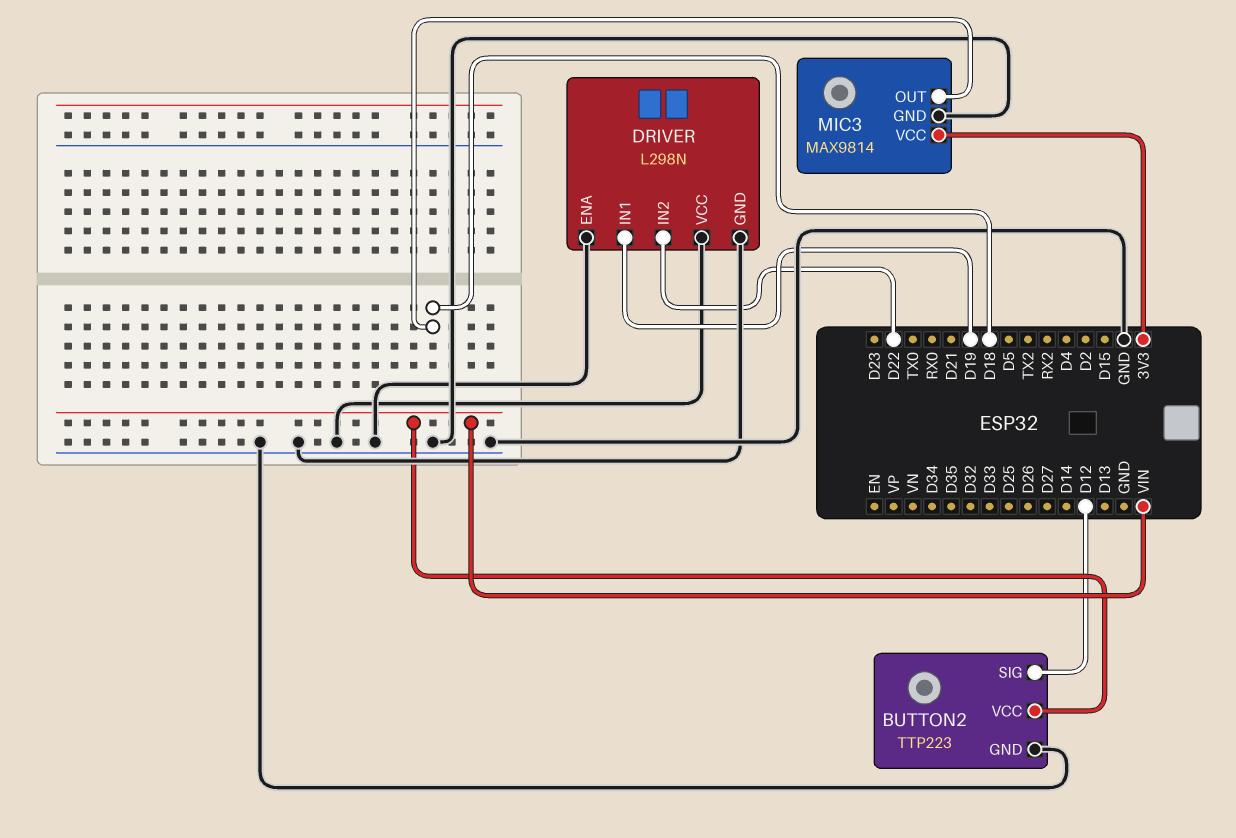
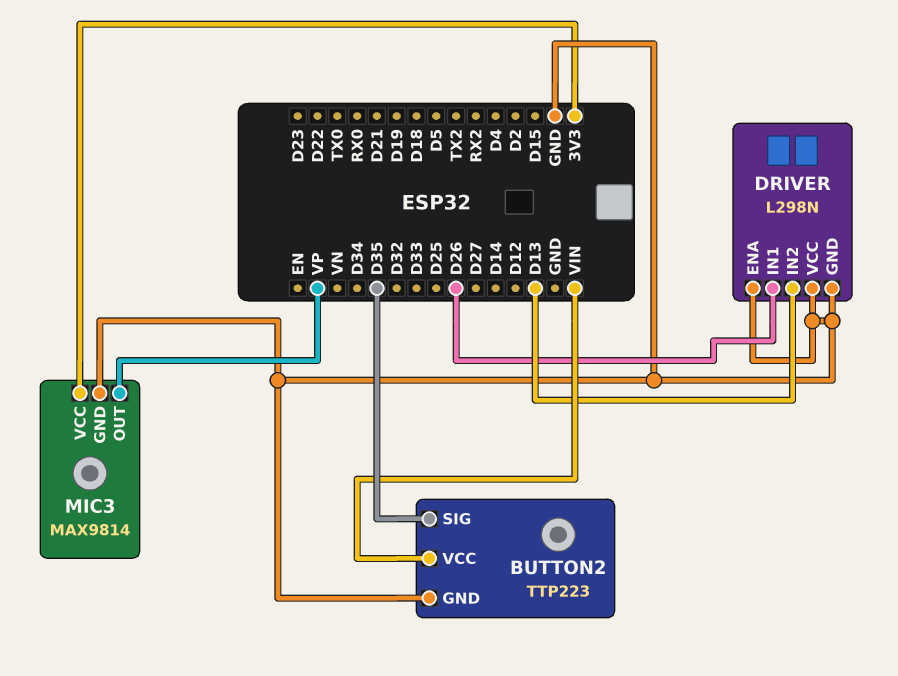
BUTTON2 pin SIG: D12 -> D35
DRIVER pin IN1: D19 -> D26
DRIVER pin IN2: D22 -> D13
MIC3 pin OUT: D18 -> VP

